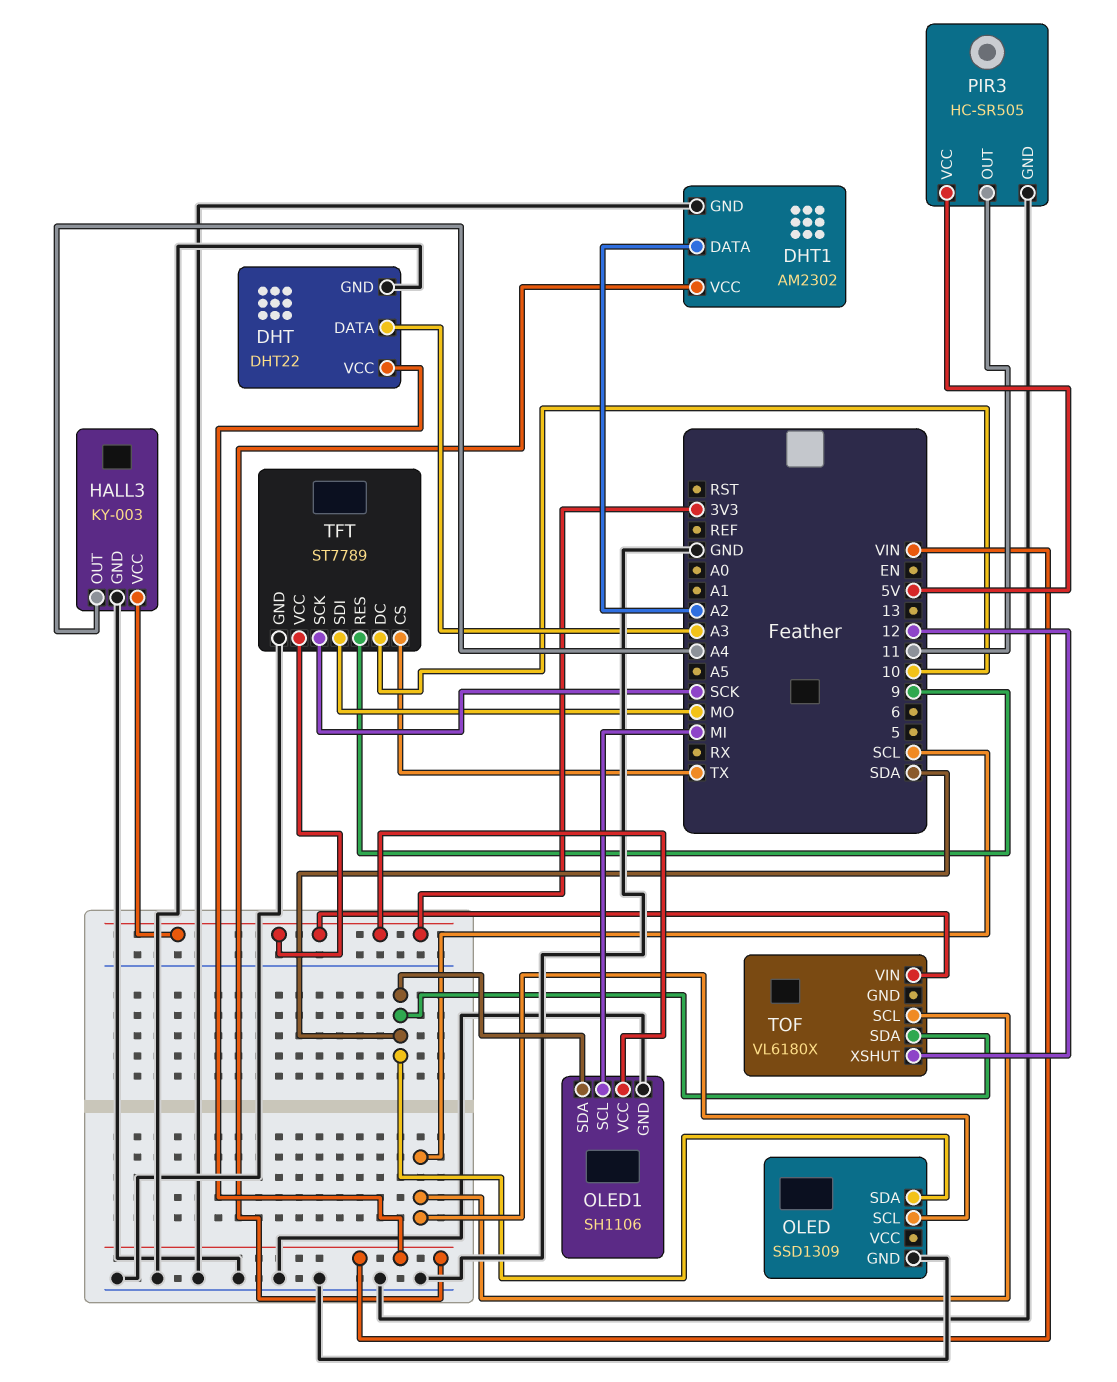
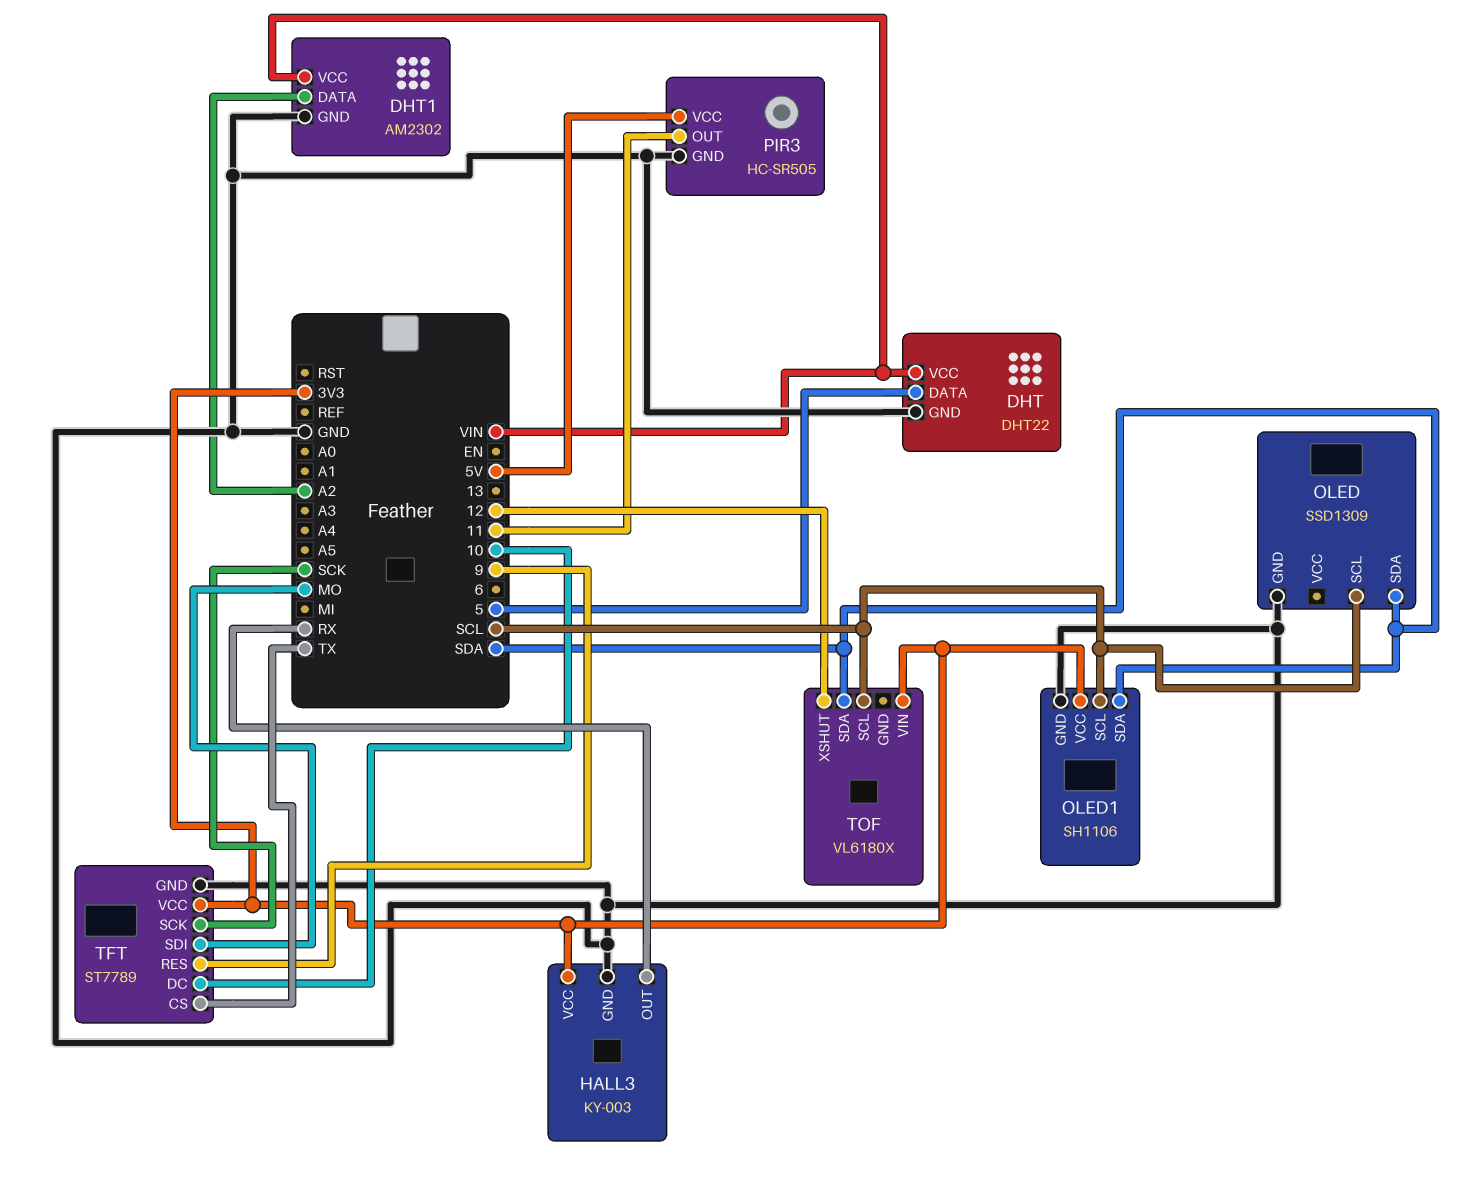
DHT pin DATA: A3 -> 5
HALL3 pin OUT: A4 -> RX
OLED1 pin SCL: MI -> SCL

